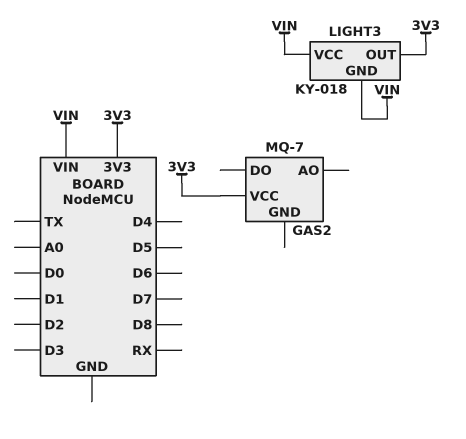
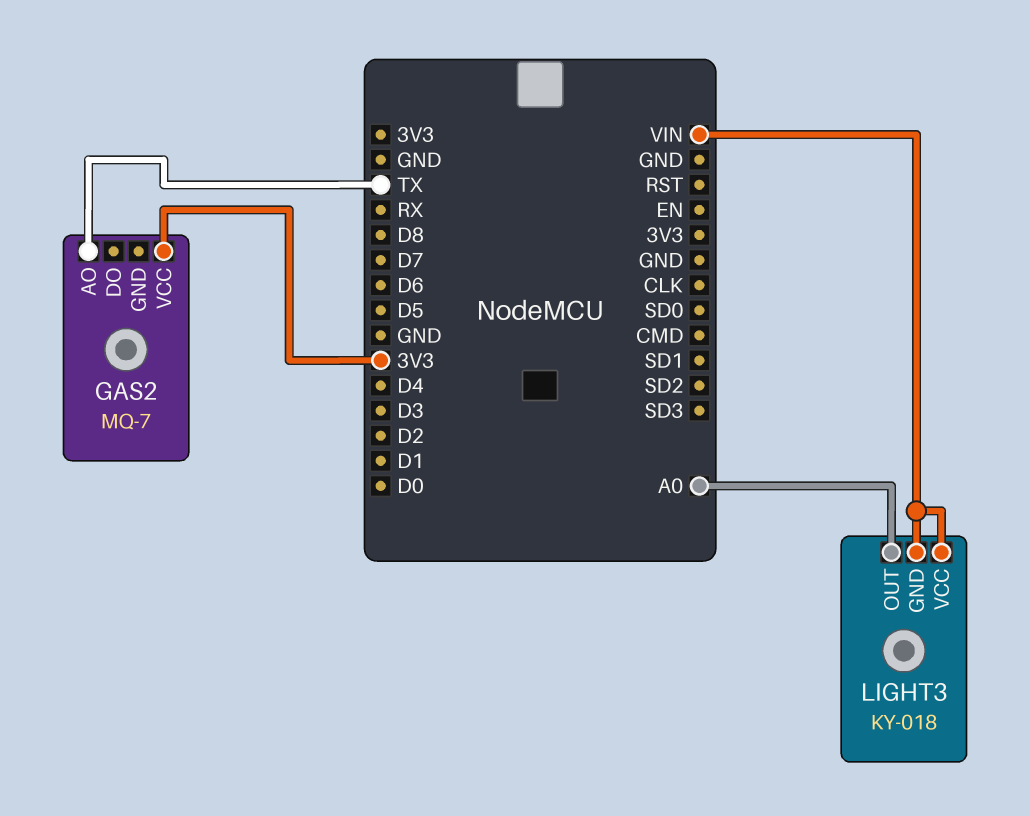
GAS2 pin AO: none -> TX
LIGHT3 pin OUT: 3V3 -> A0

